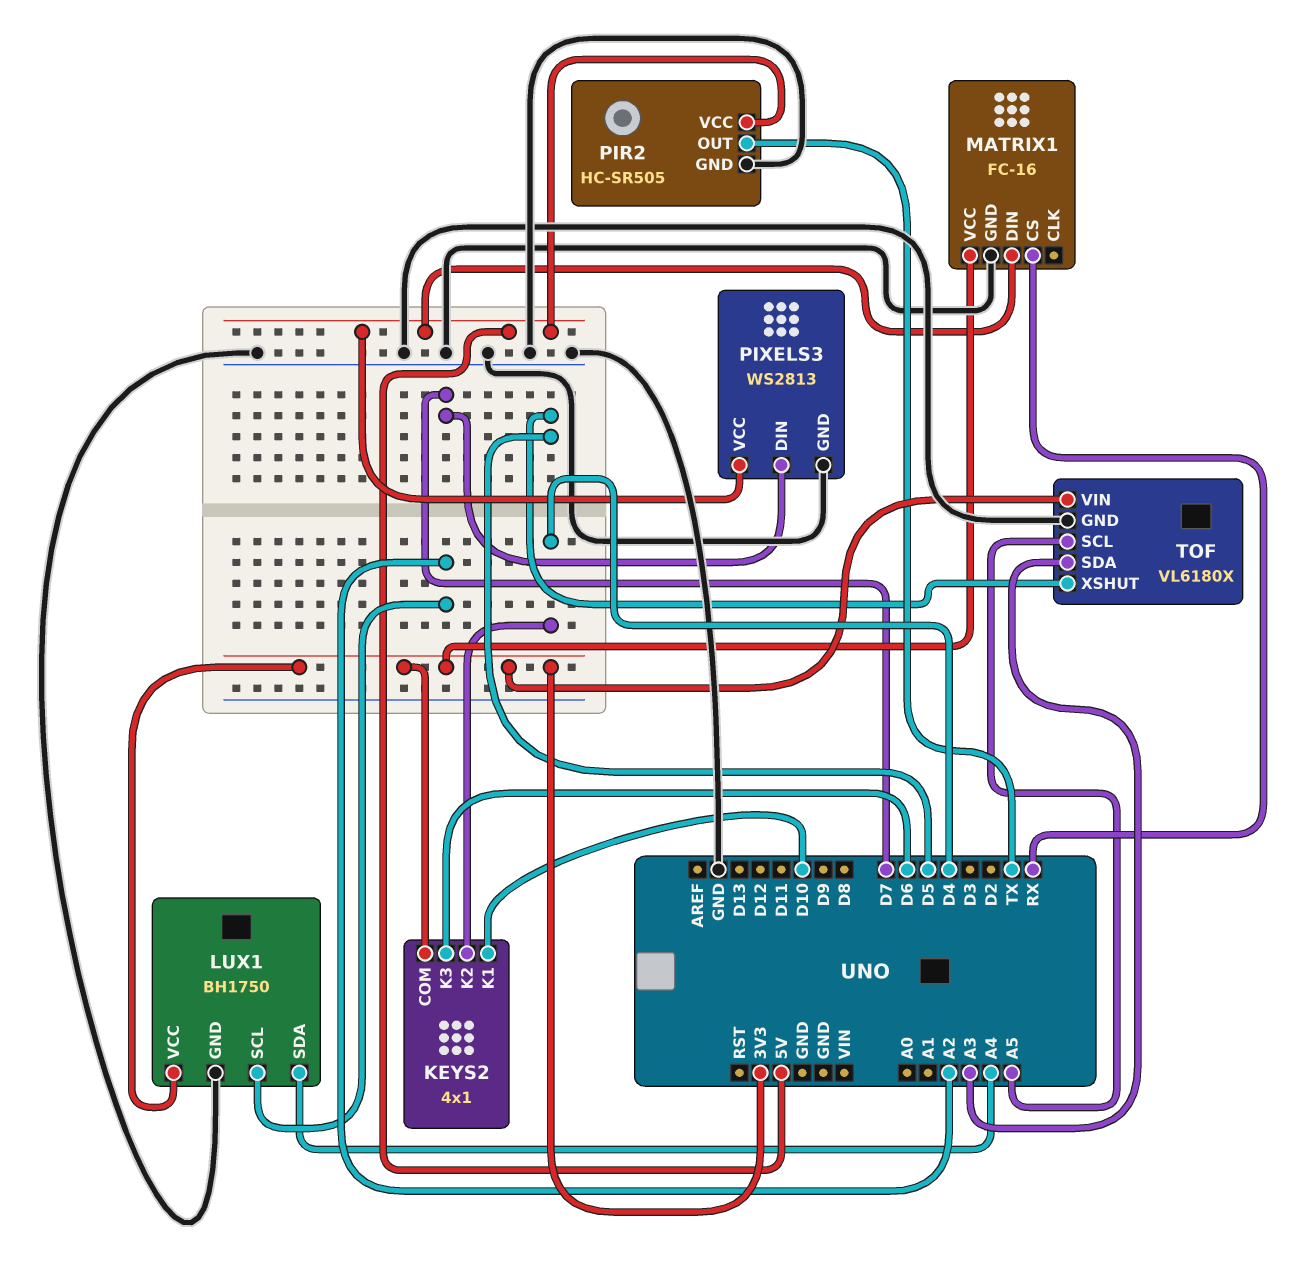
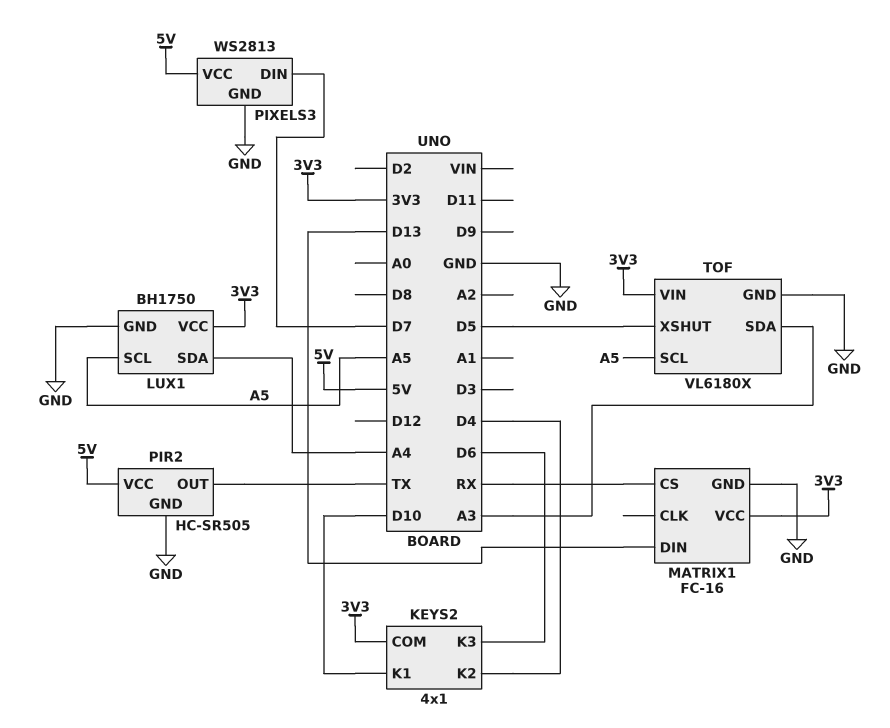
LUX1 pin SCL: A2 -> A5
MATRIX1 pin DIN: 5V -> D13

